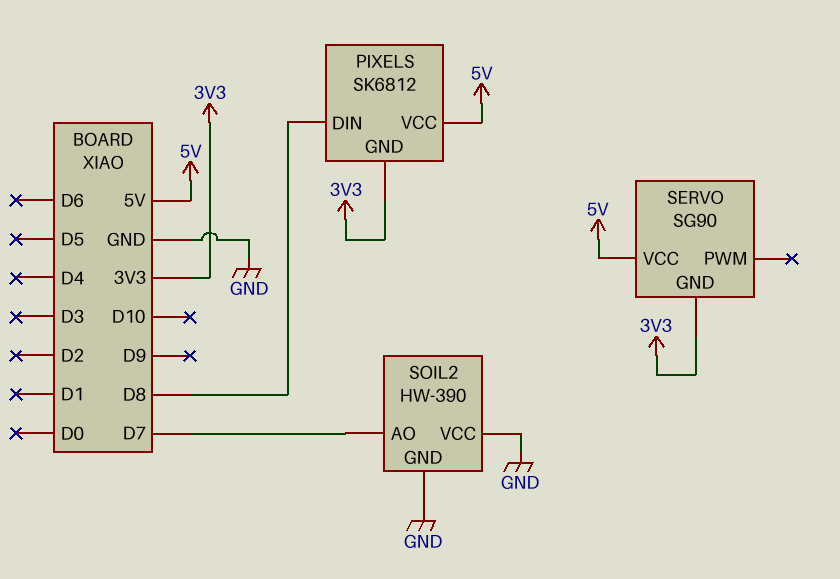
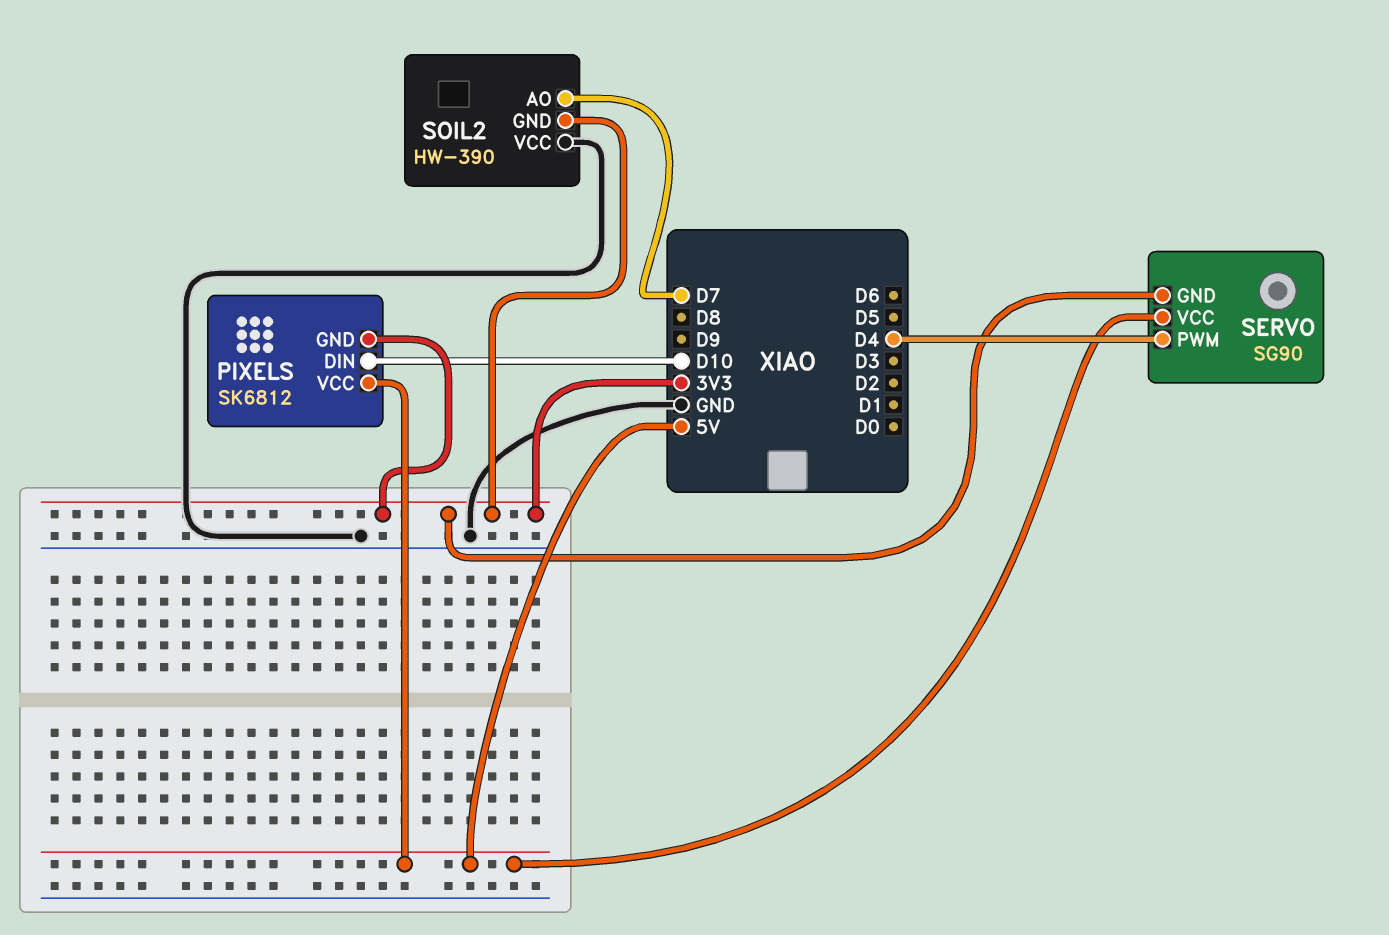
PIXELS pin DIN: D8 -> D10
SERVO pin PWM: none -> D4
SOIL2 pin GND: GND -> 3V3

